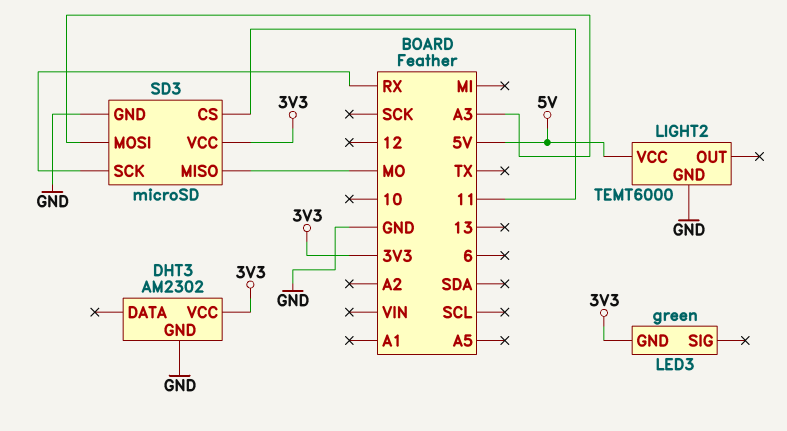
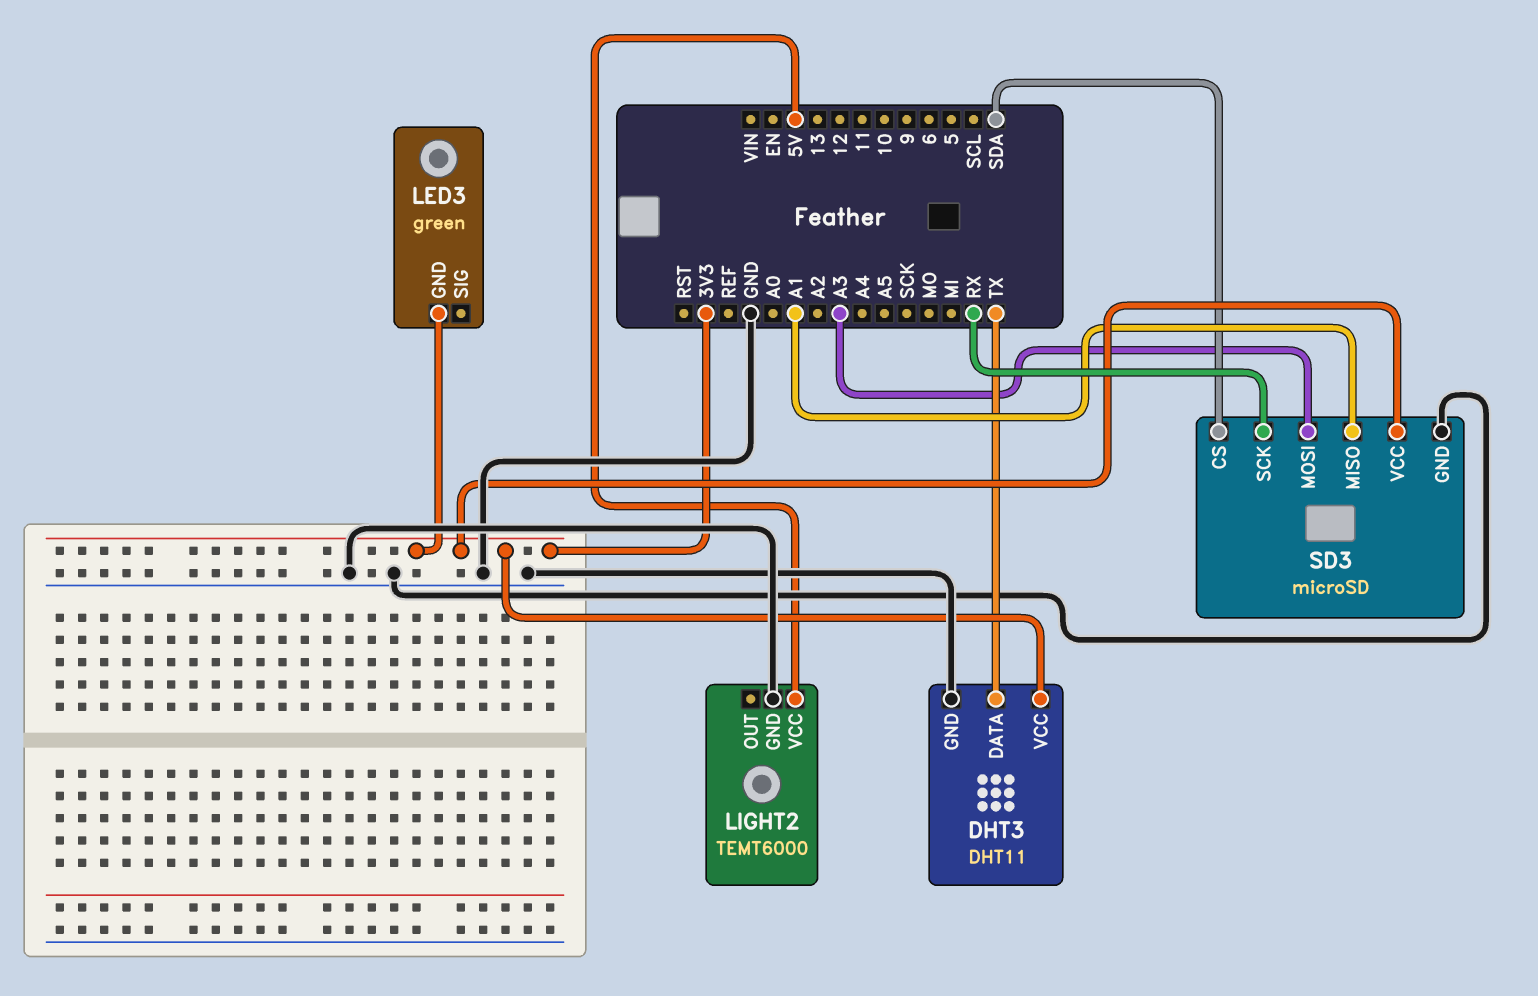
DHT3: AM2302 -> DHT11
DHT3 pin DATA: none -> TX
SD3 pin CS: 11 -> SDA
SD3 pin MISO: MO -> A1

